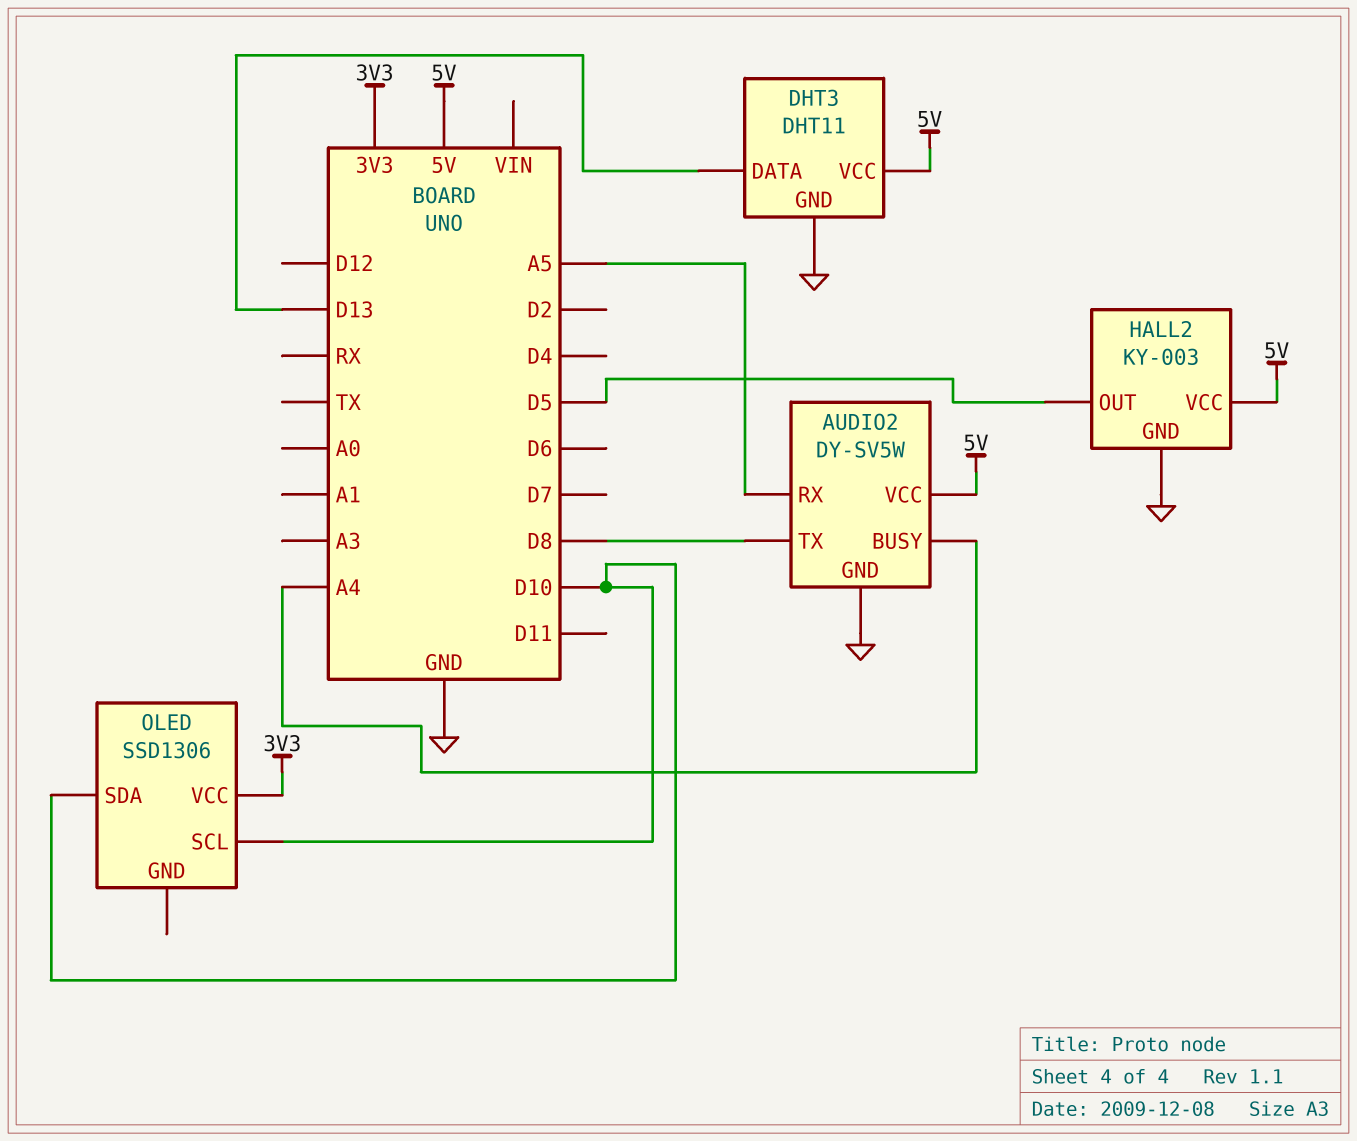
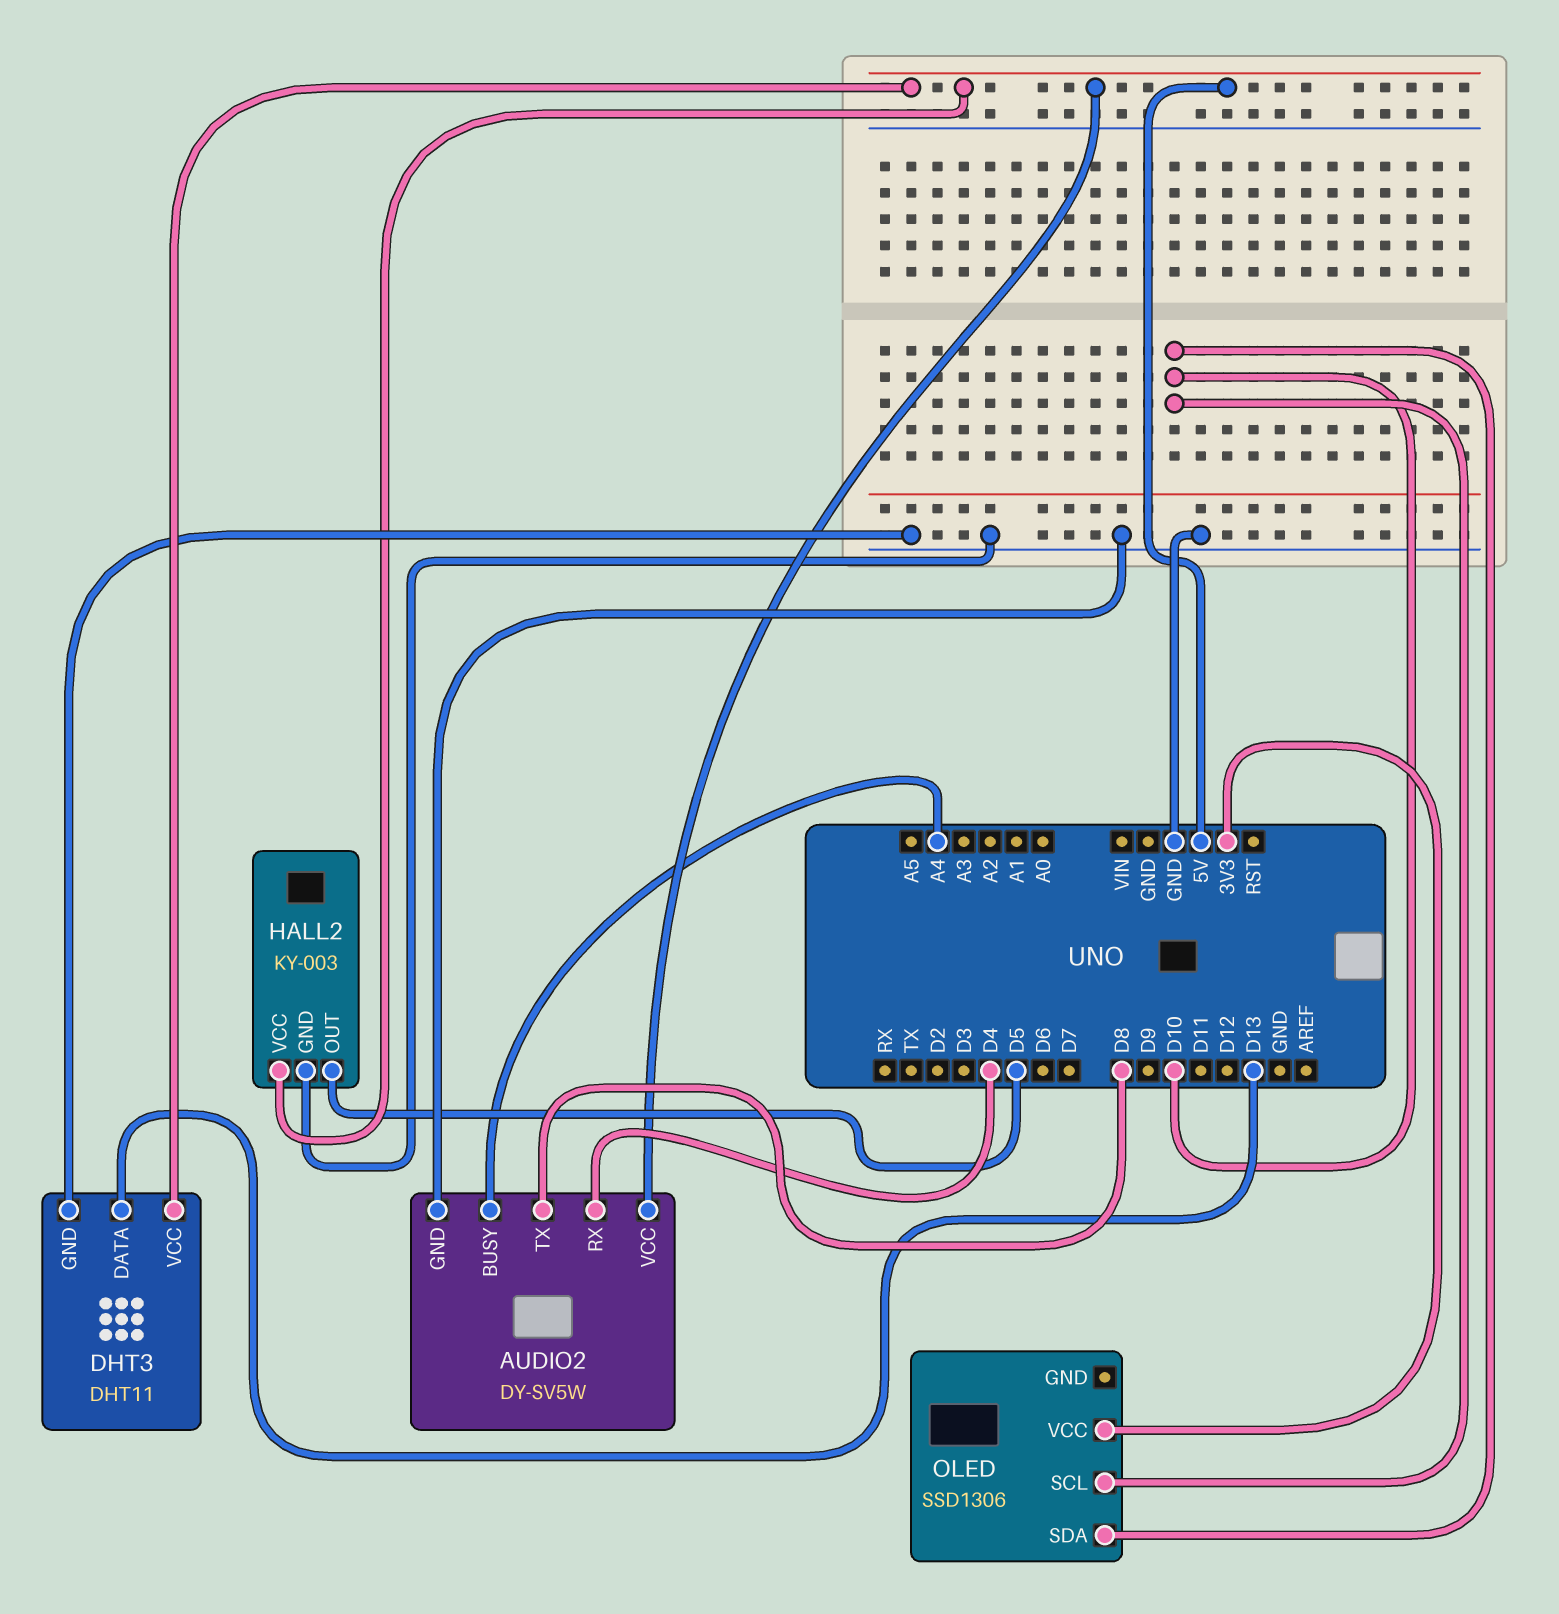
AUDIO2 pin RX: A5 -> D4

